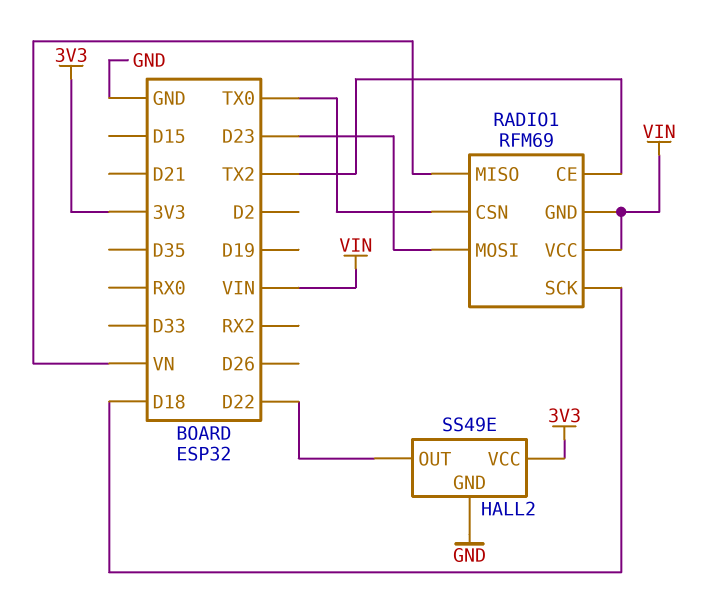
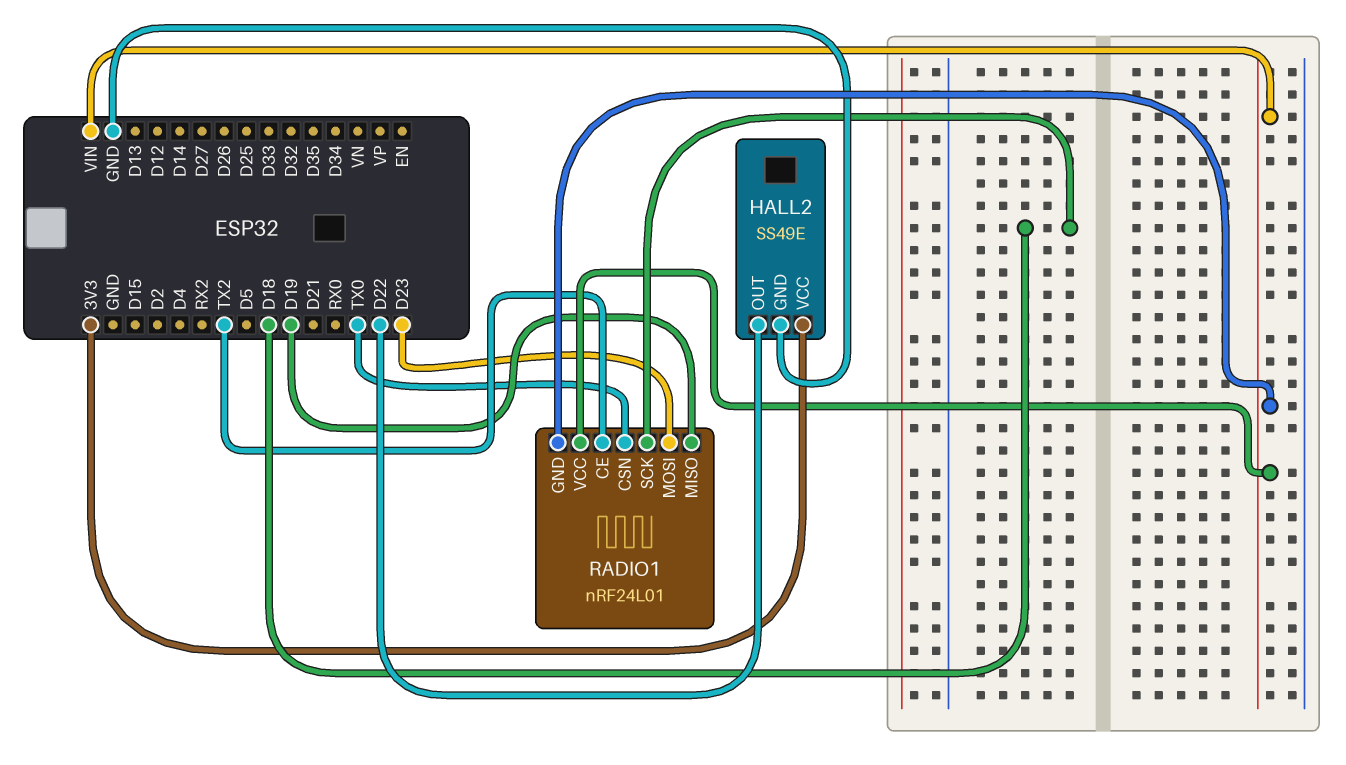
RADIO1: RFM69 -> nRF24L01
RADIO1 pin MISO: VN -> D19

